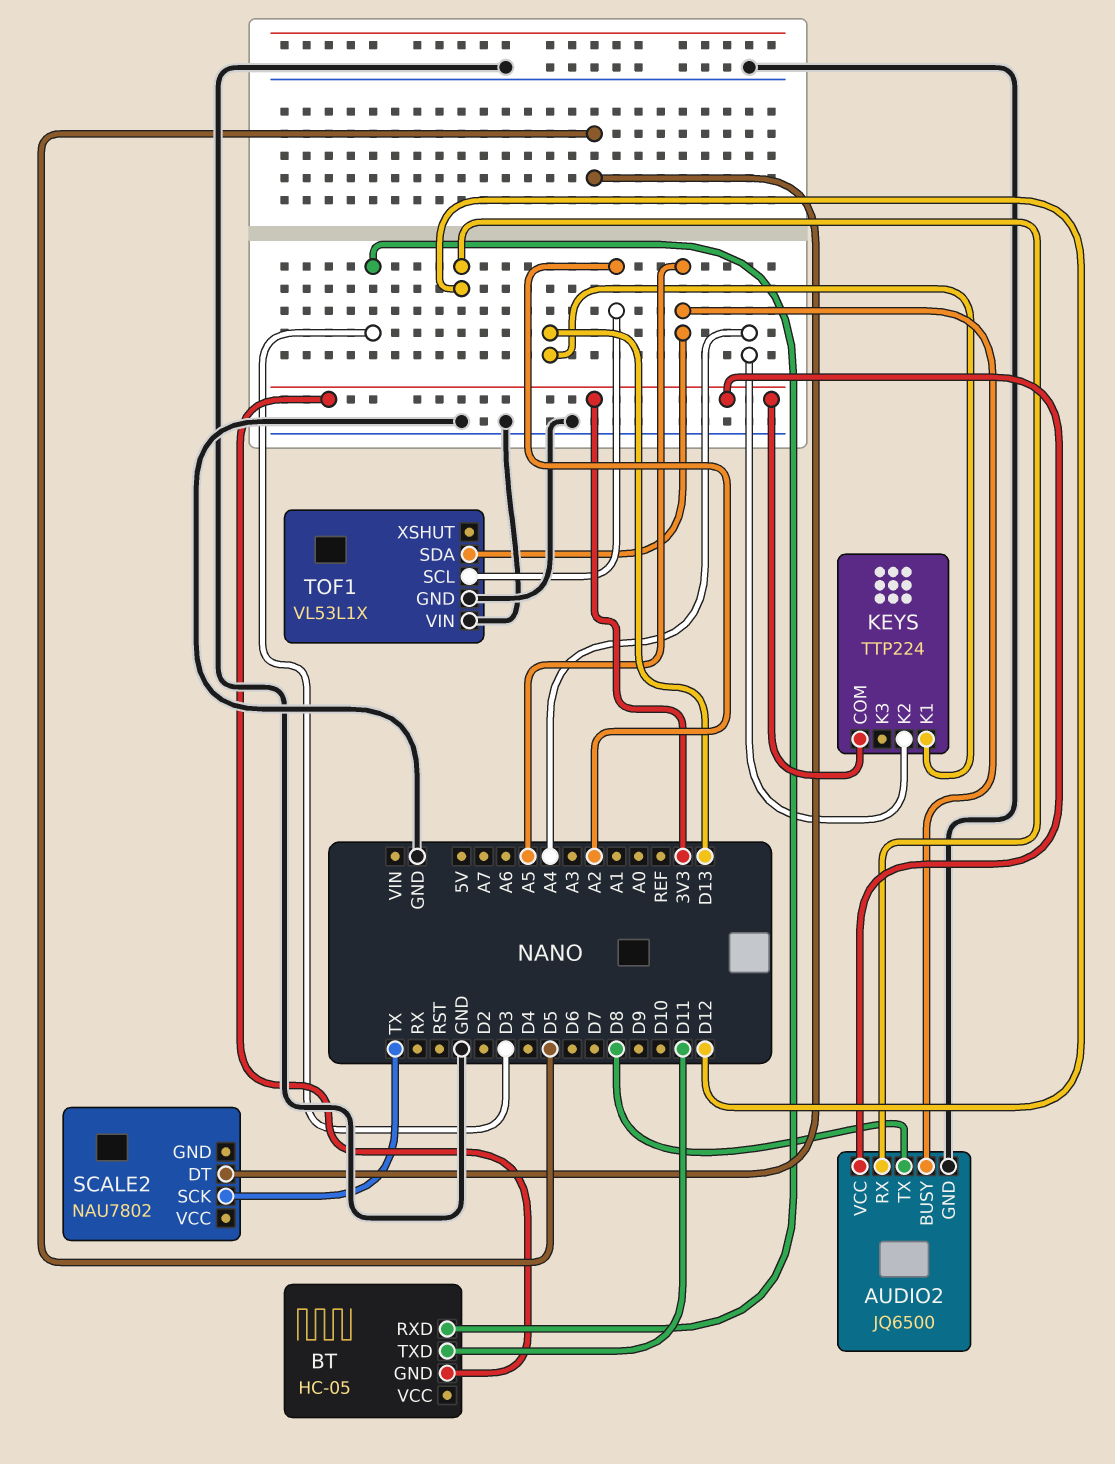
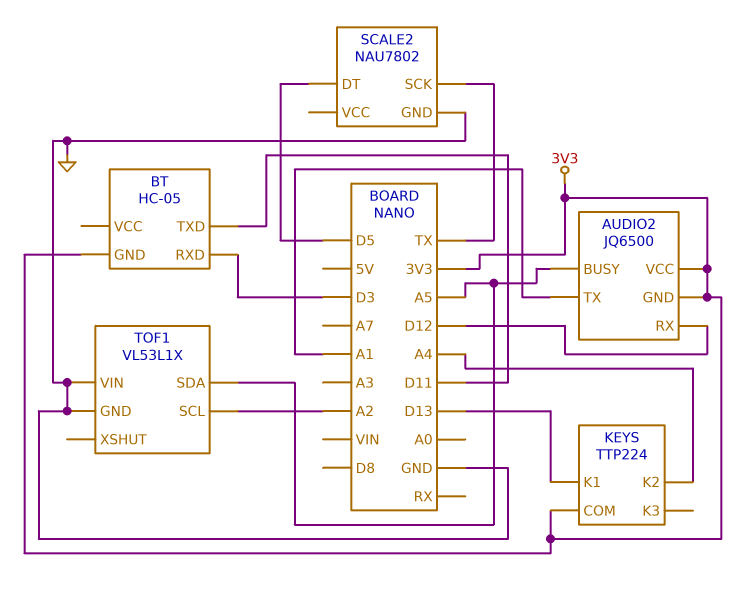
AUDIO2 pin GND: GND -> 3V3
AUDIO2 pin TX: D8 -> A1
SCALE2 pin GND: none -> GND

